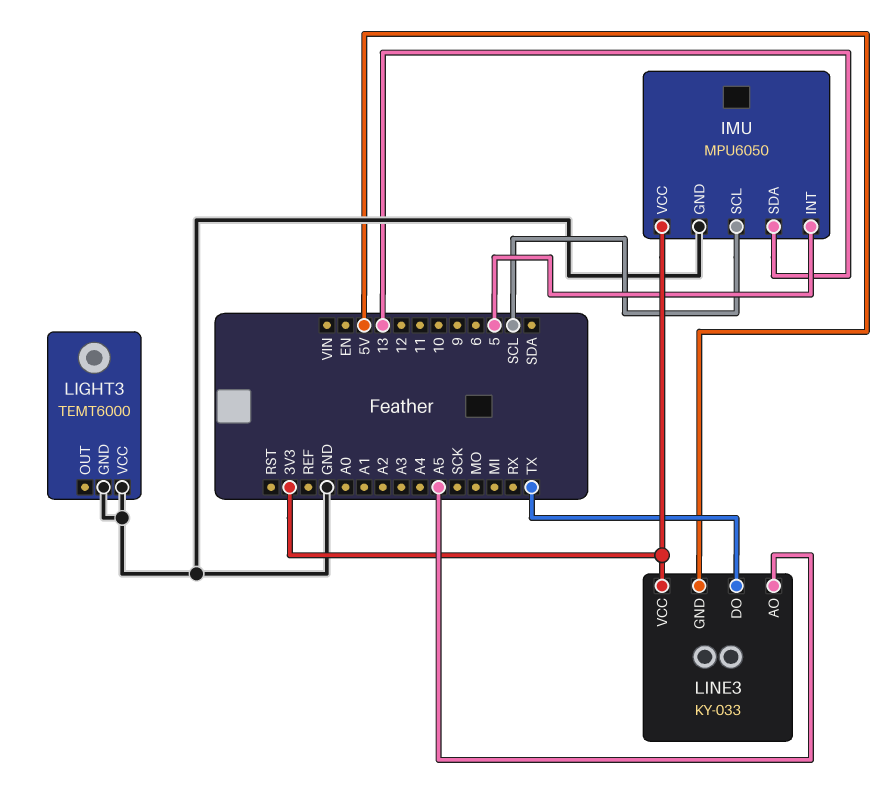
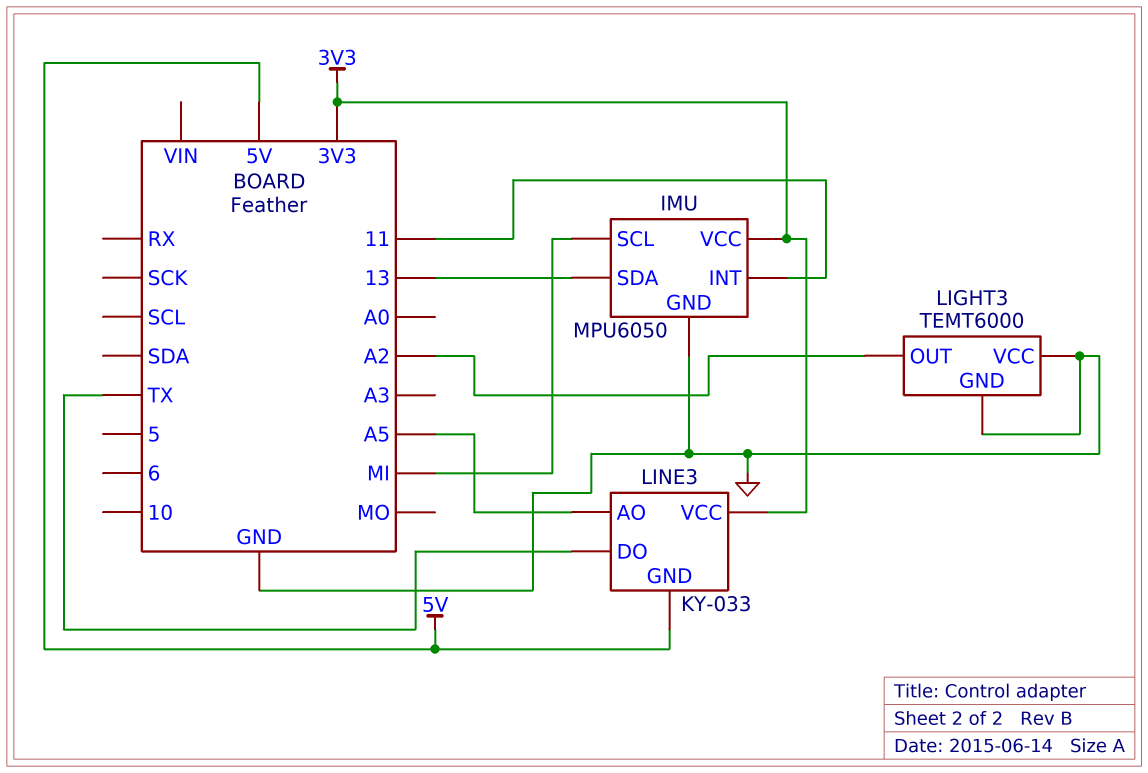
IMU pin INT: 5 -> 11
IMU pin SCL: SCL -> MI
LIGHT3 pin OUT: none -> A2

